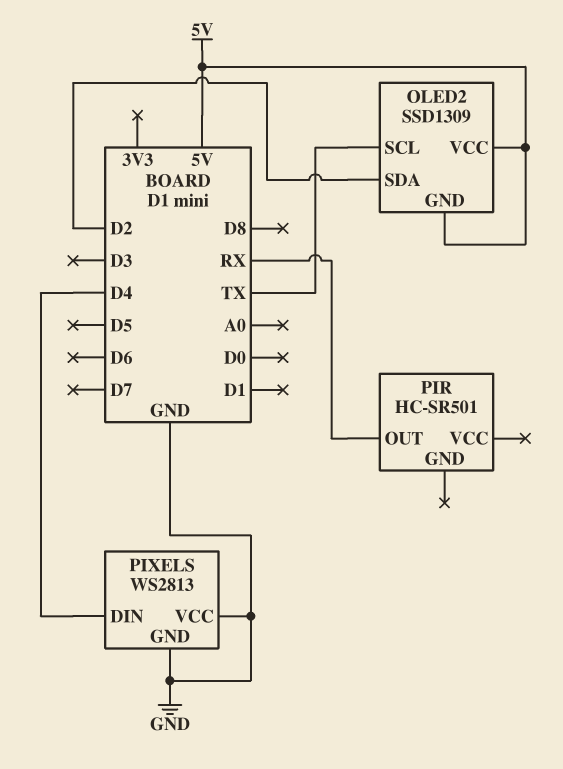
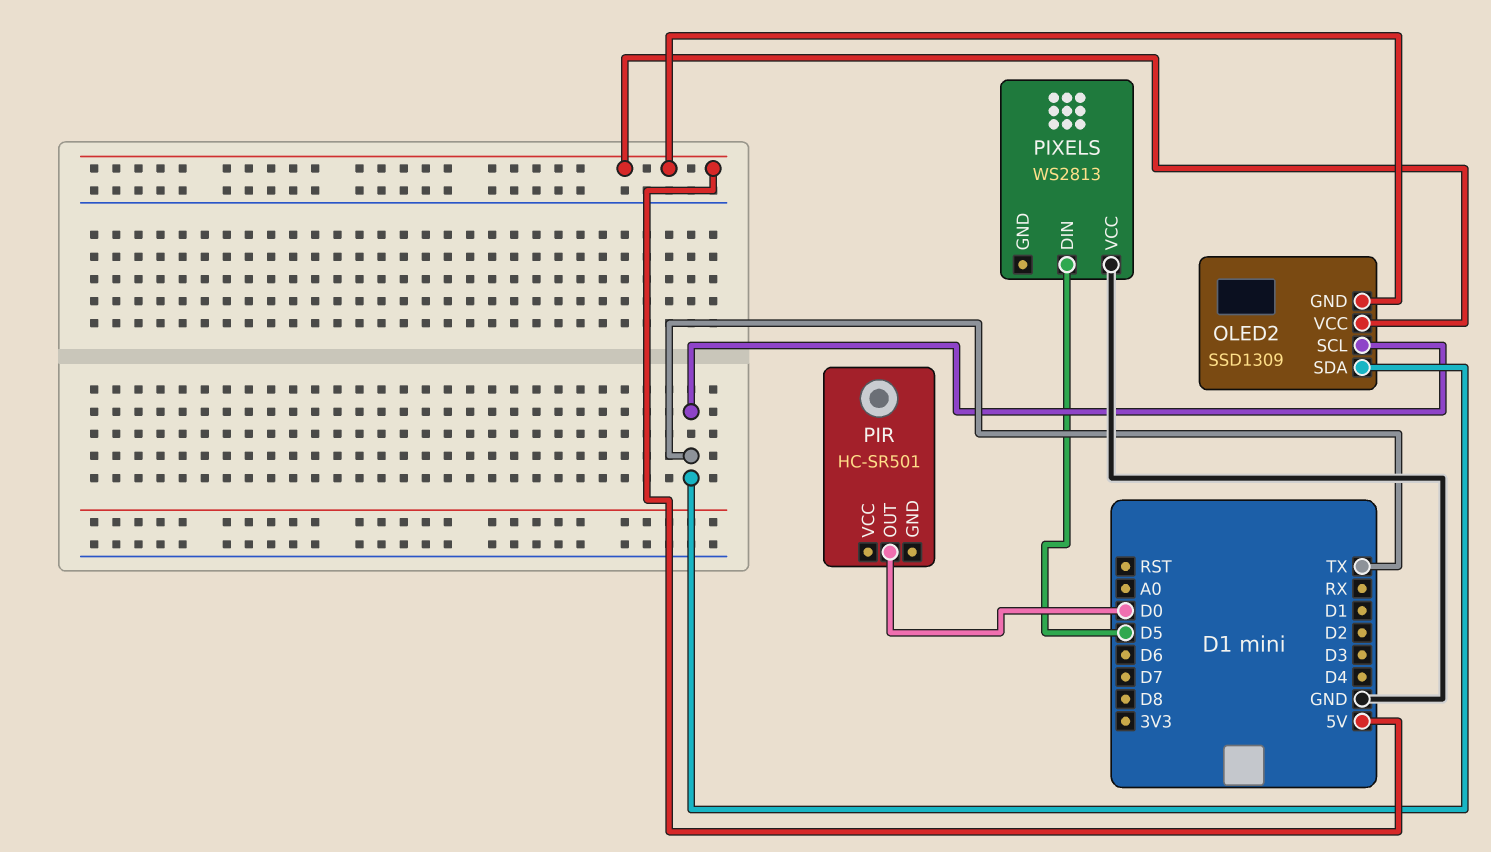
OLED2 pin SDA: D2 -> TX
PIR pin OUT: RX -> D0
PIXELS pin DIN: D4 -> D5
PIXELS pin GND: GND -> none

